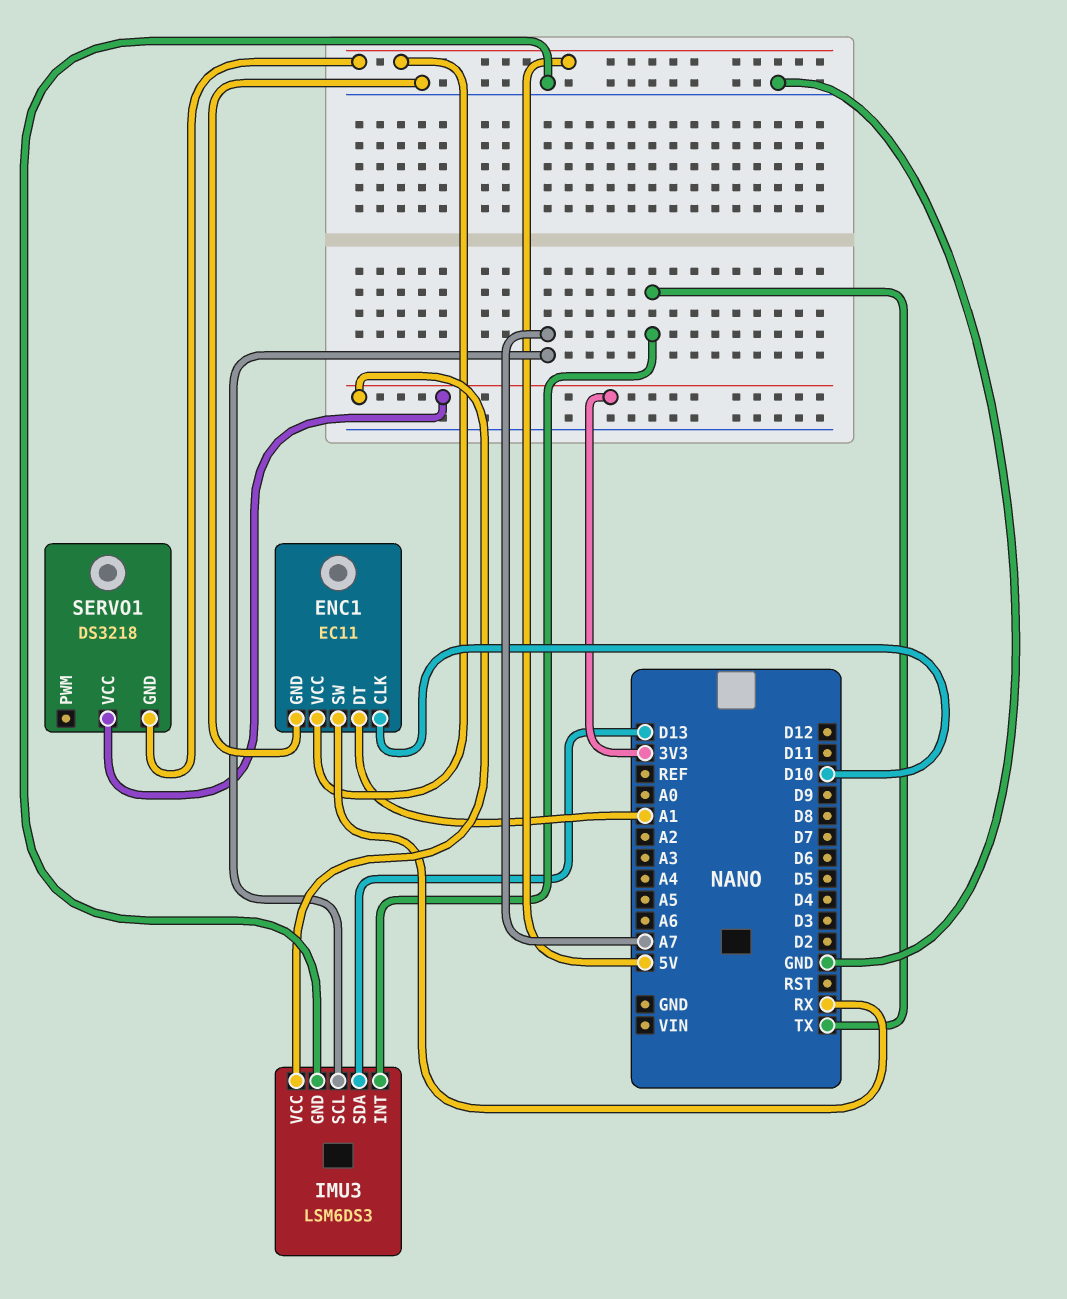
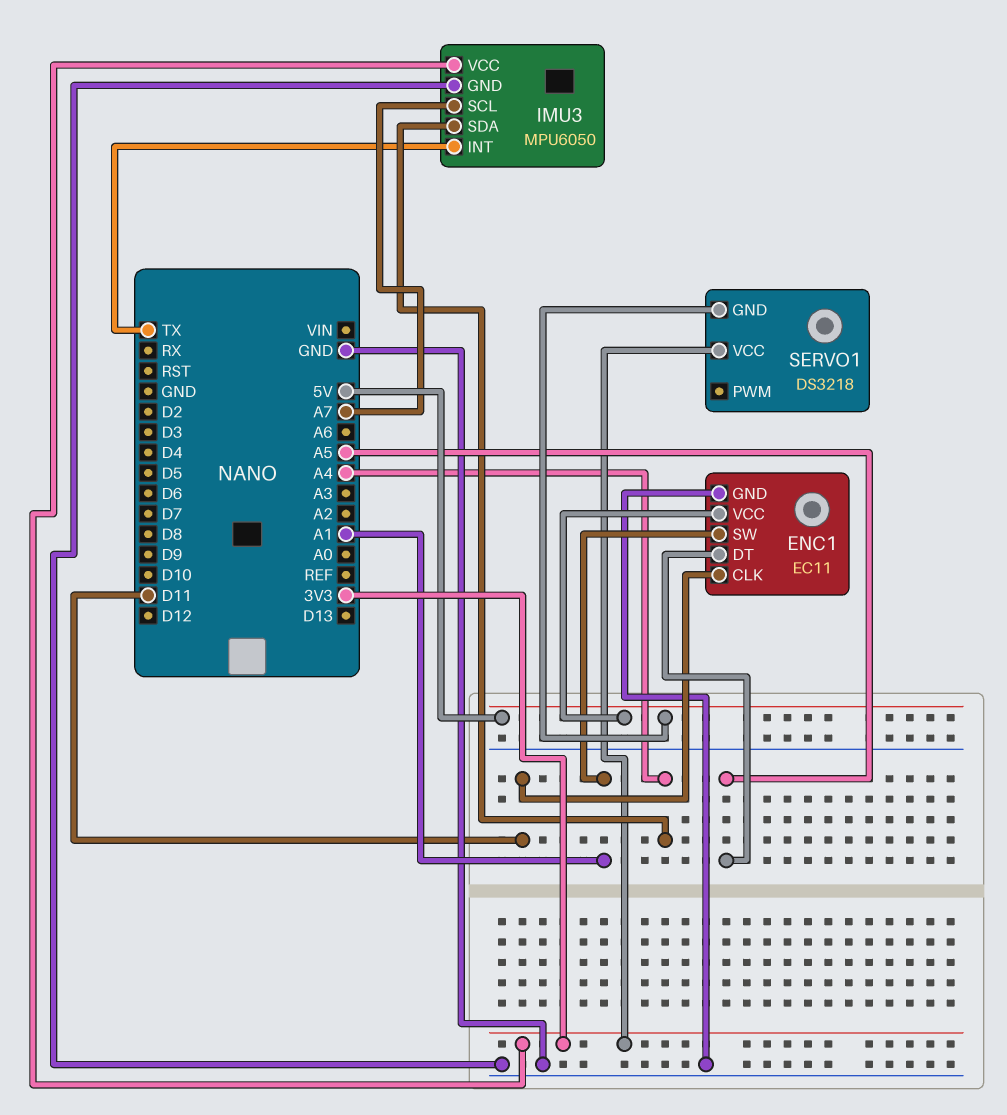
ENC1 pin CLK: D10 -> D11
ENC1 pin DT: A1 -> A5
ENC1 pin SW: RX -> A1
IMU3: LSM6DS3 -> MPU6050
IMU3 pin SDA: D13 -> A4

